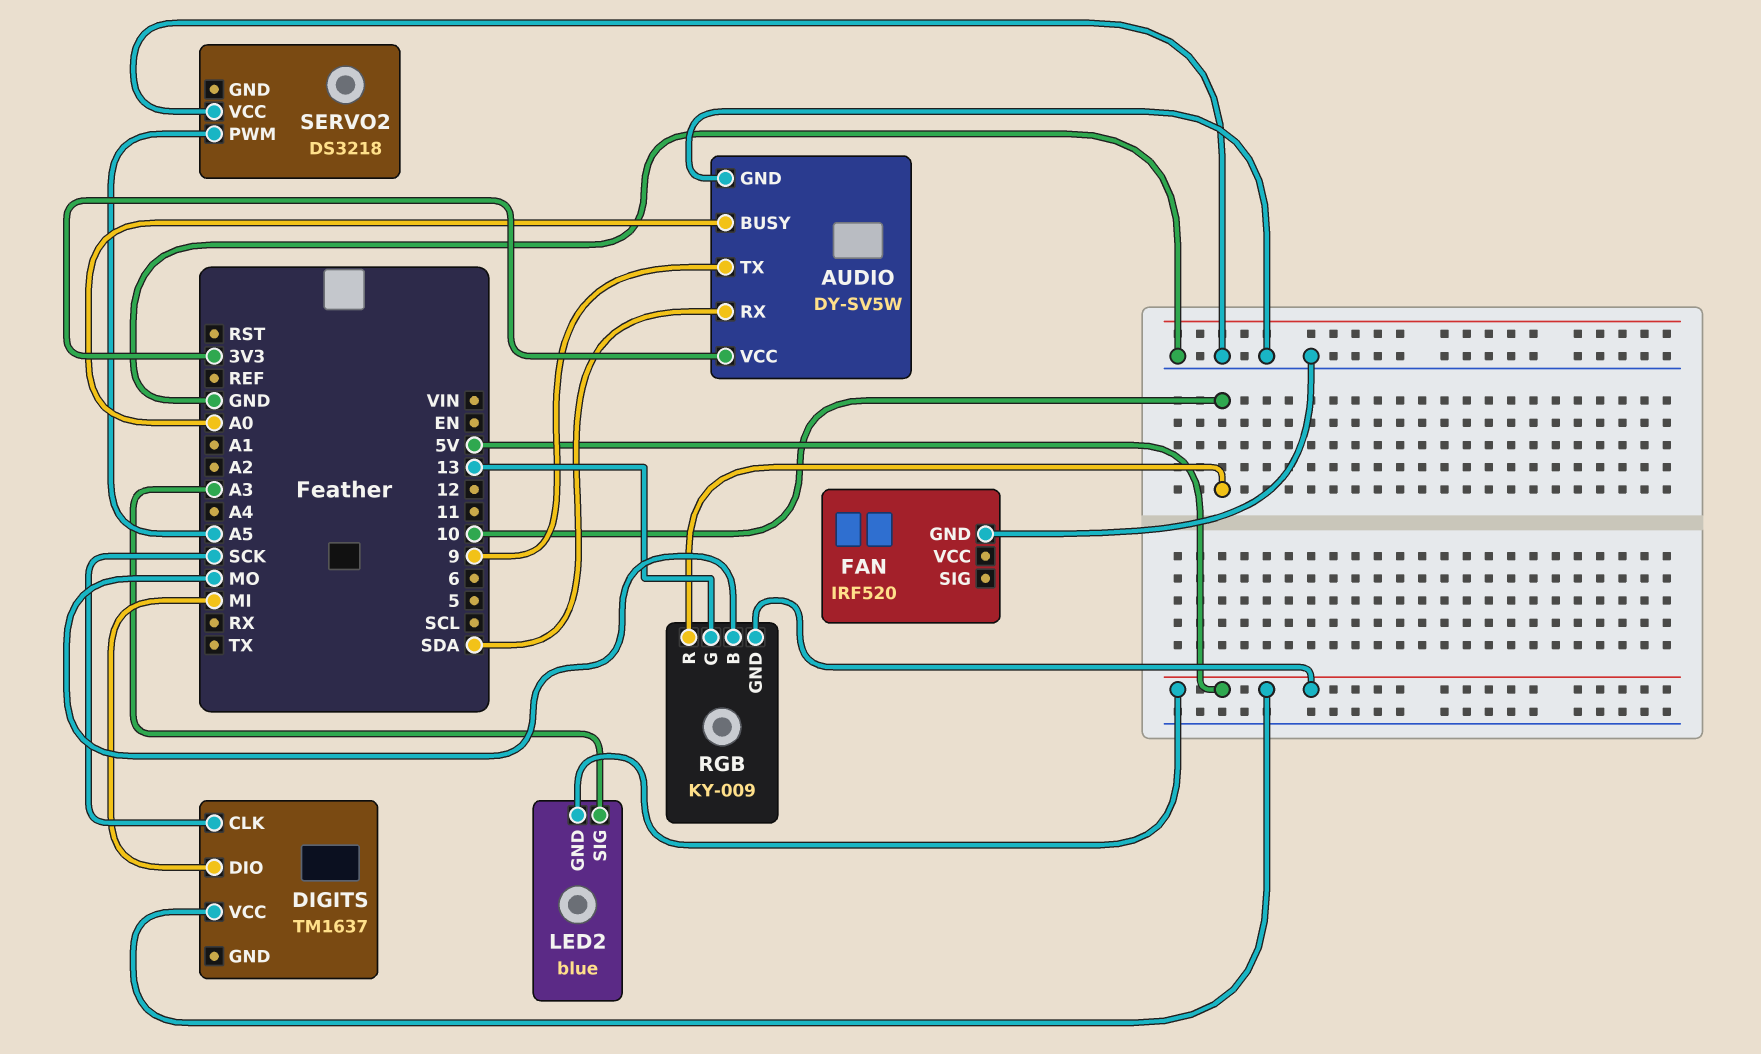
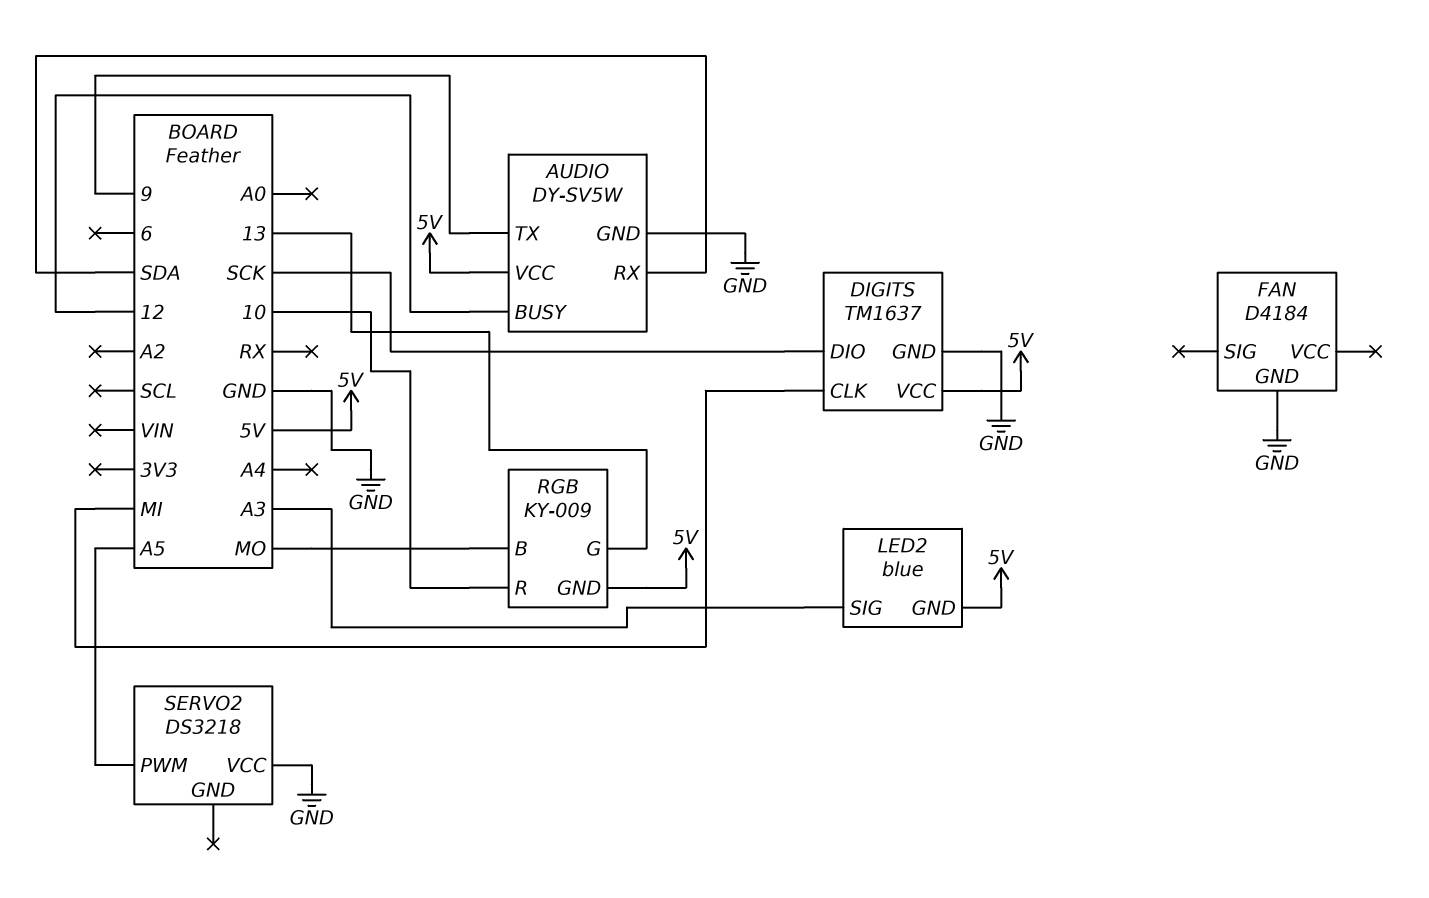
AUDIO pin BUSY: A0 -> 12
AUDIO pin VCC: 3V3 -> 5V
DIGITS pin CLK: SCK -> MI
DIGITS pin DIO: MI -> SCK
DIGITS pin GND: none -> GND
FAN: IRF520 -> D4184

